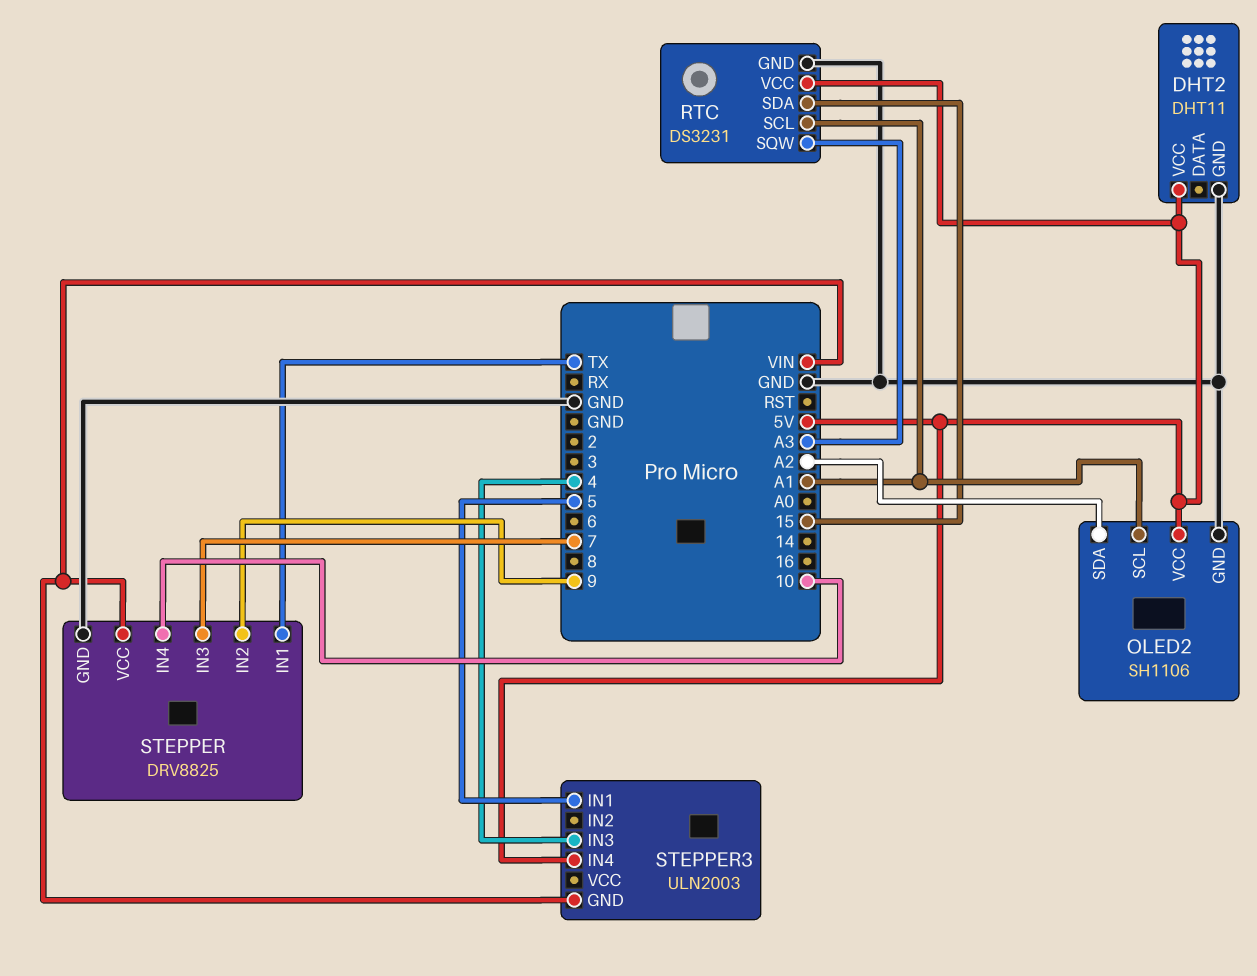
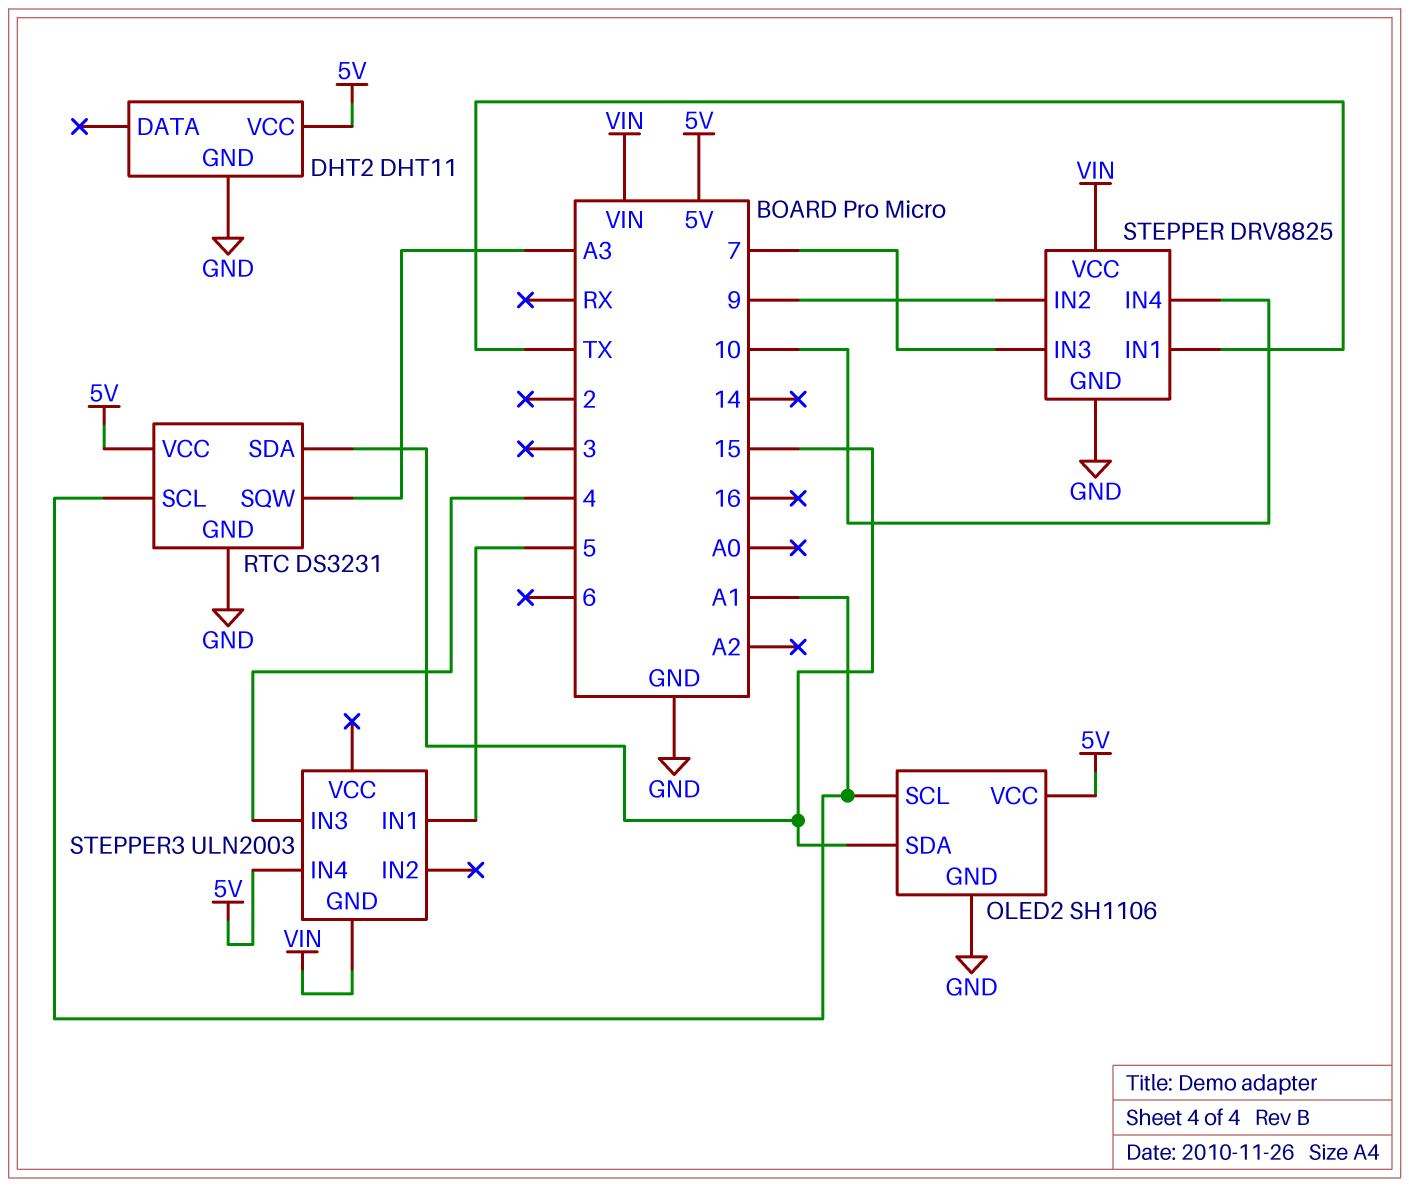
OLED2 pin SDA: A2 -> 15

